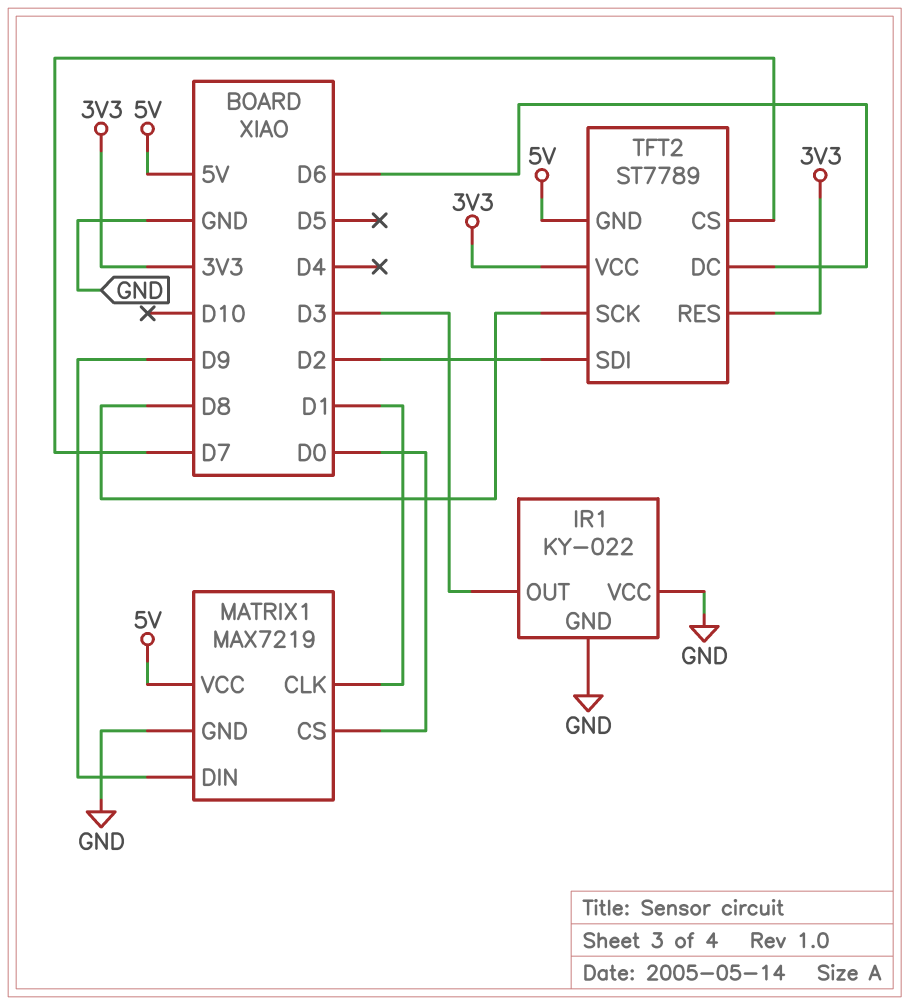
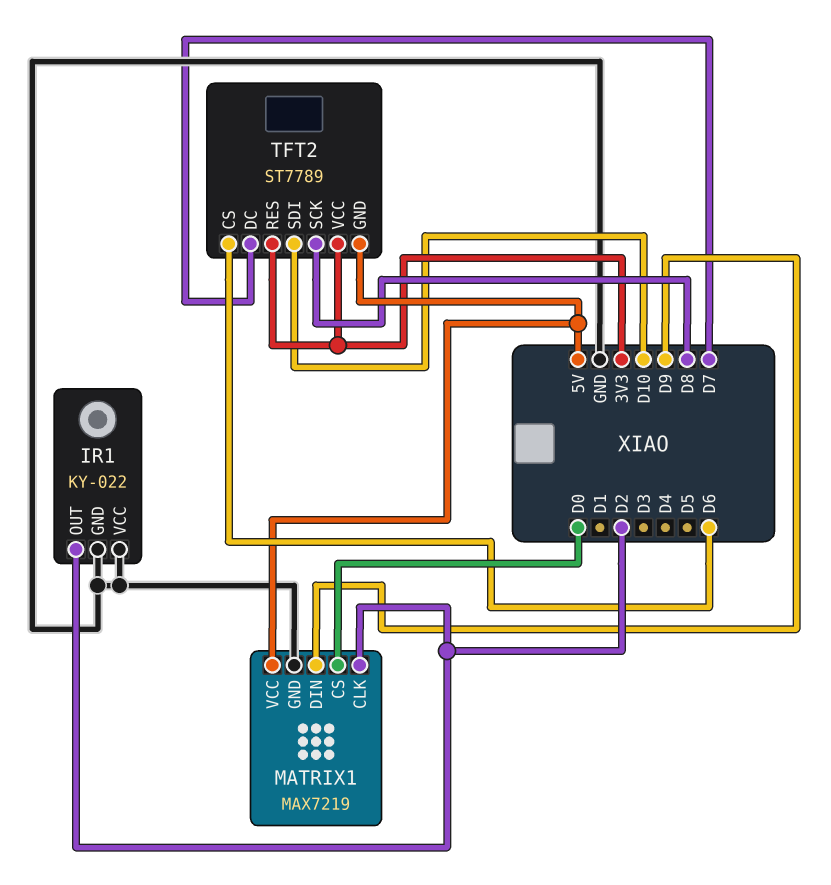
IR1 pin OUT: D3 -> D2
MATRIX1 pin CLK: D1 -> D2
TFT2 pin CS: D7 -> D6
TFT2 pin DC: D6 -> D7
TFT2 pin SDI: D2 -> D10

